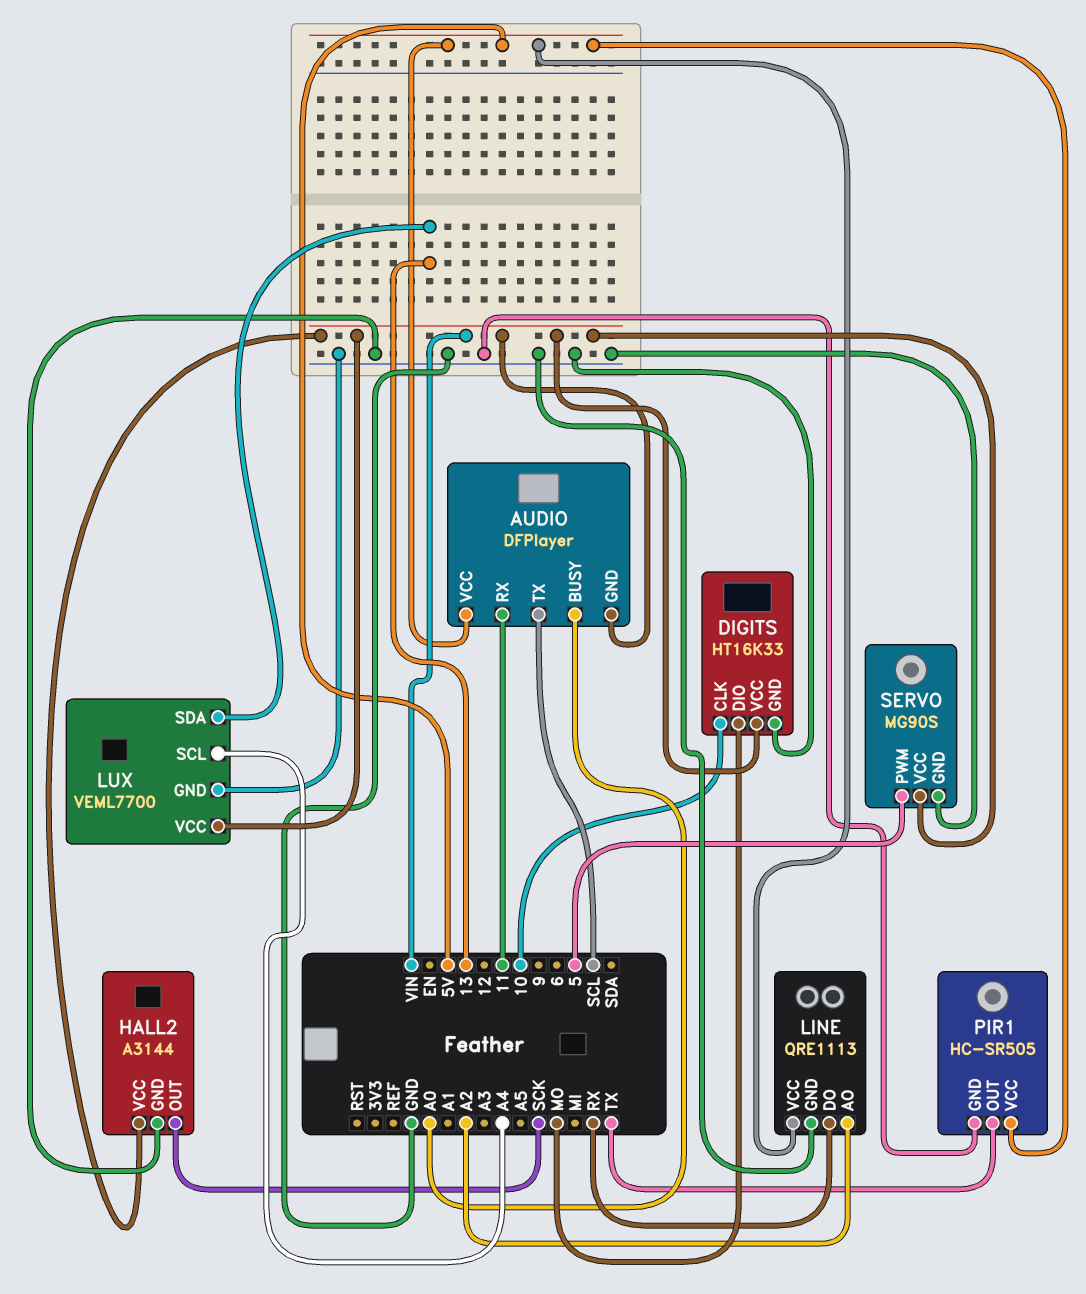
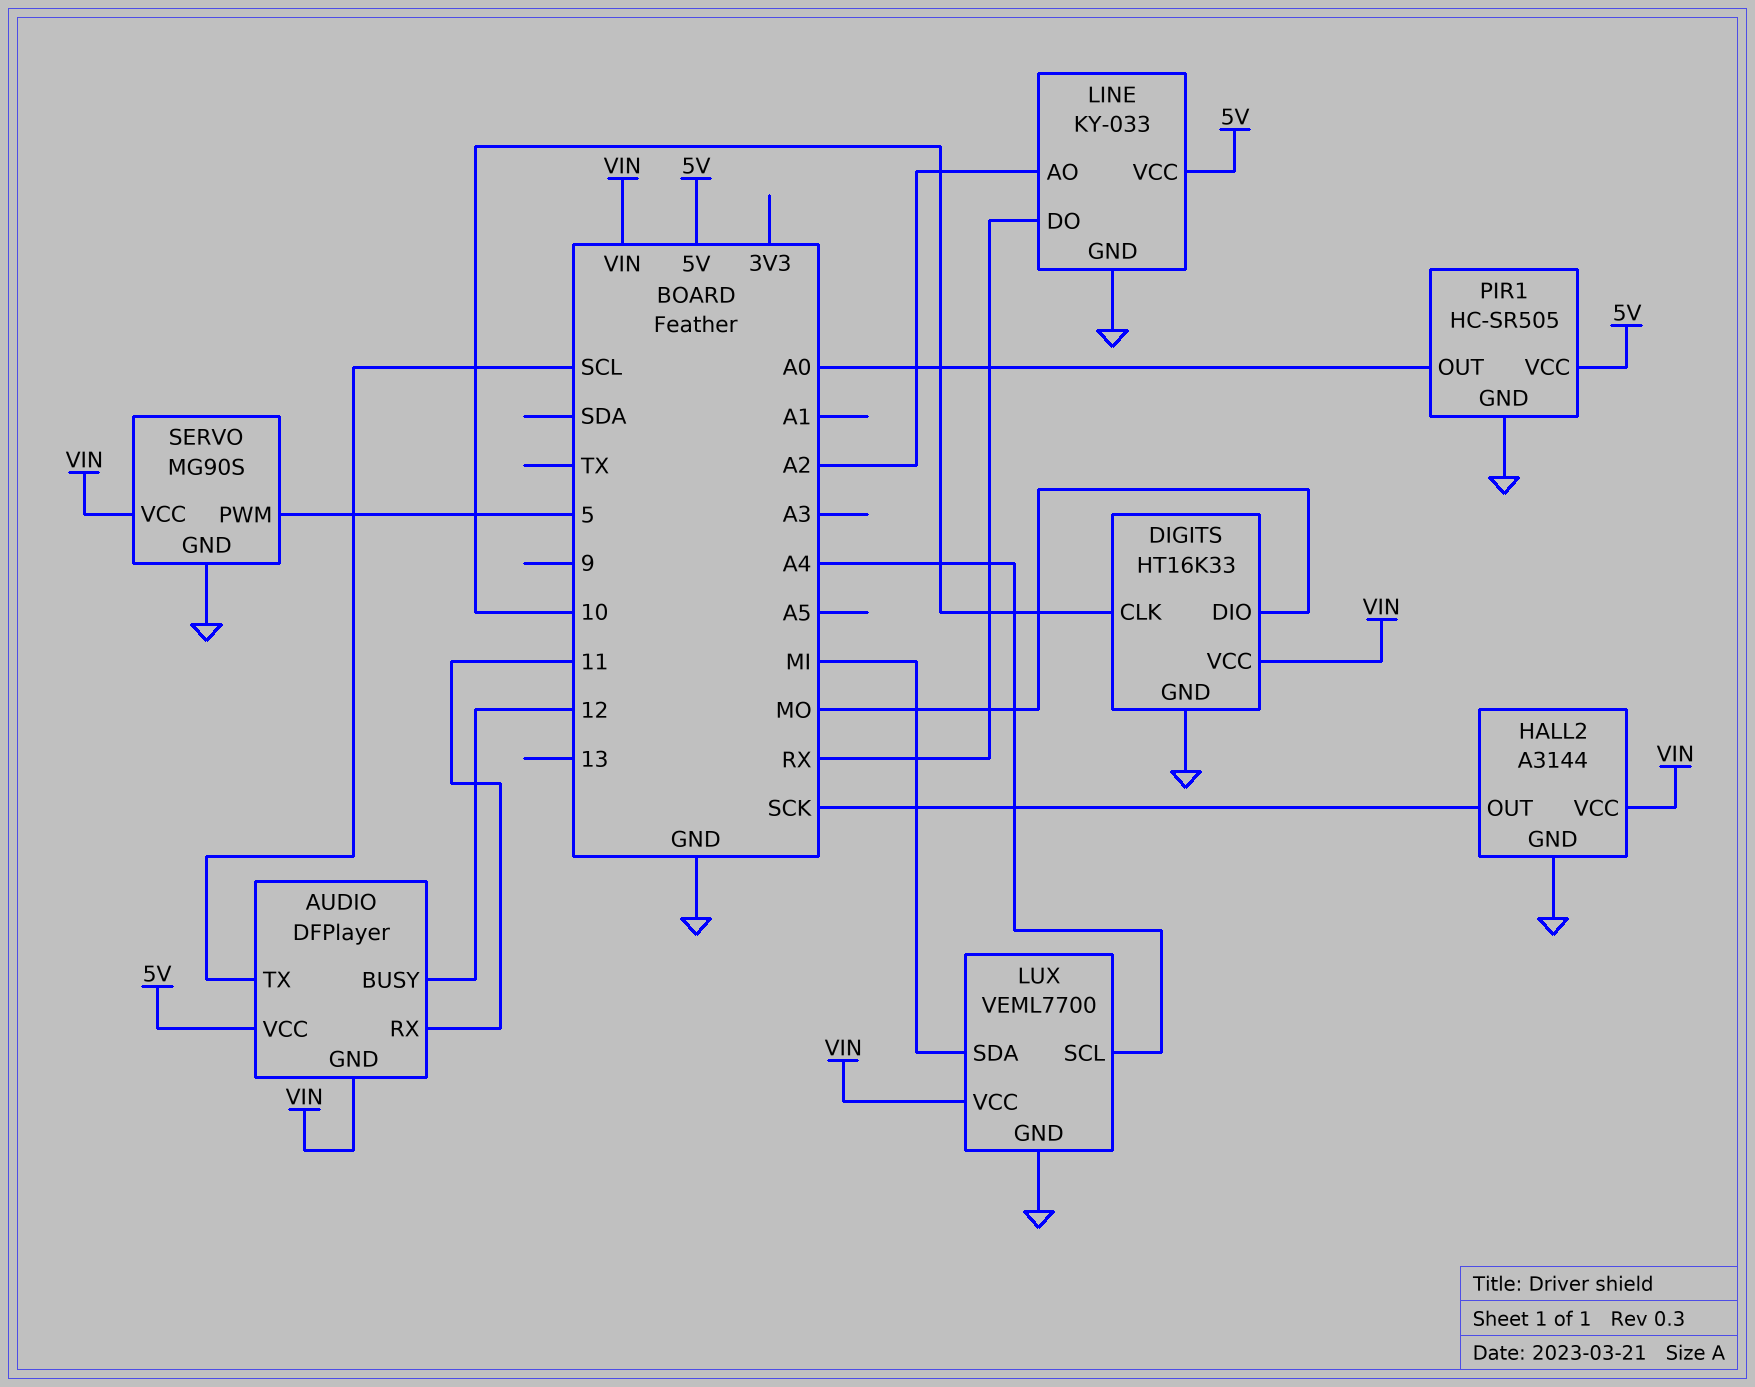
AUDIO pin BUSY: A0 -> 12
LINE: QRE1113 -> KY-033
LUX pin SDA: 13 -> MI
PIR1 pin OUT: TX -> A0

